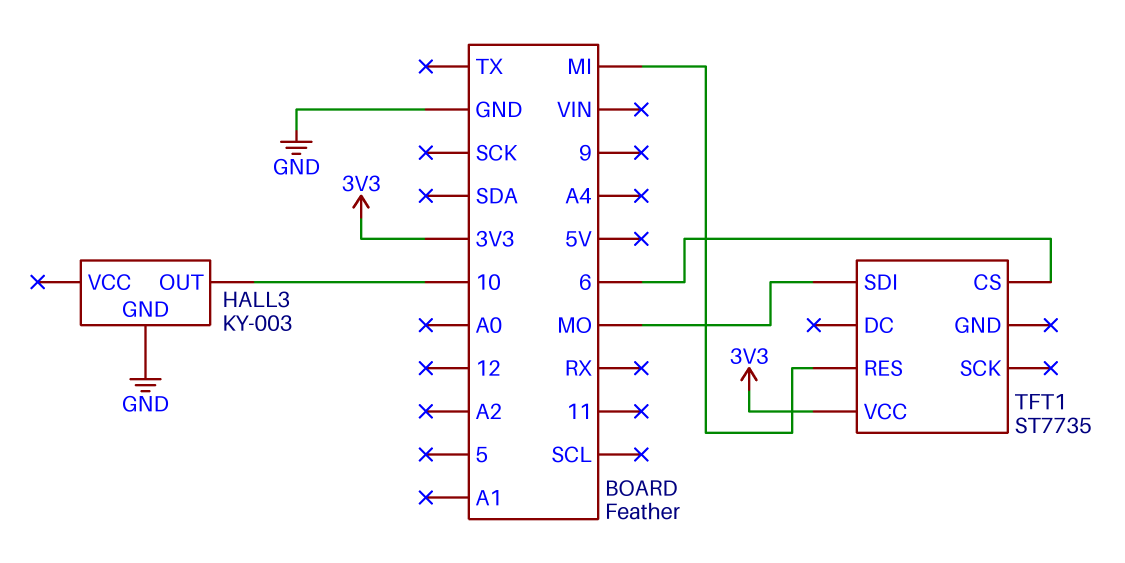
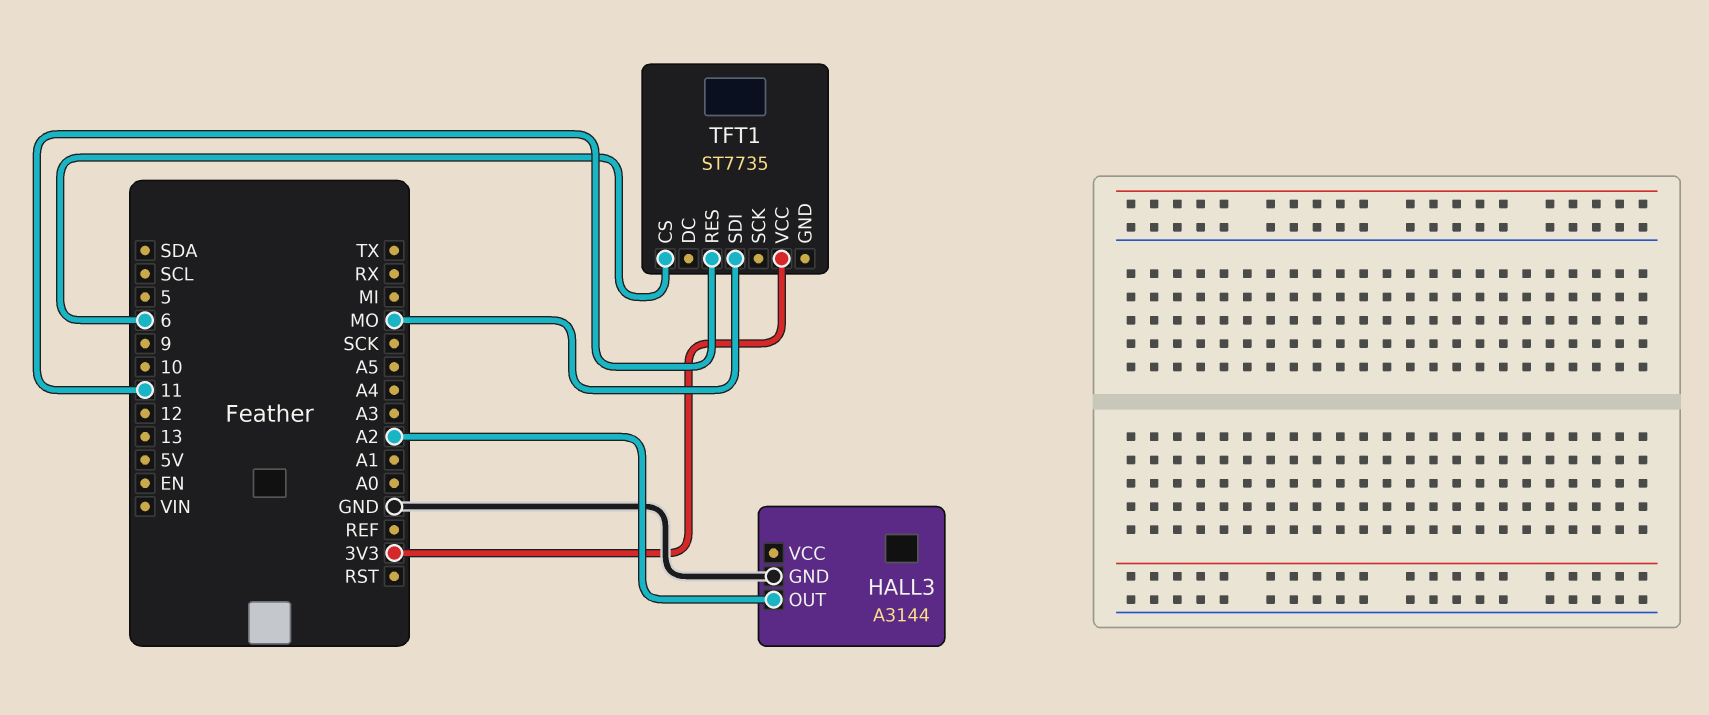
HALL3: KY-003 -> A3144
HALL3 pin OUT: 10 -> A2
TFT1 pin RES: MI -> 11

